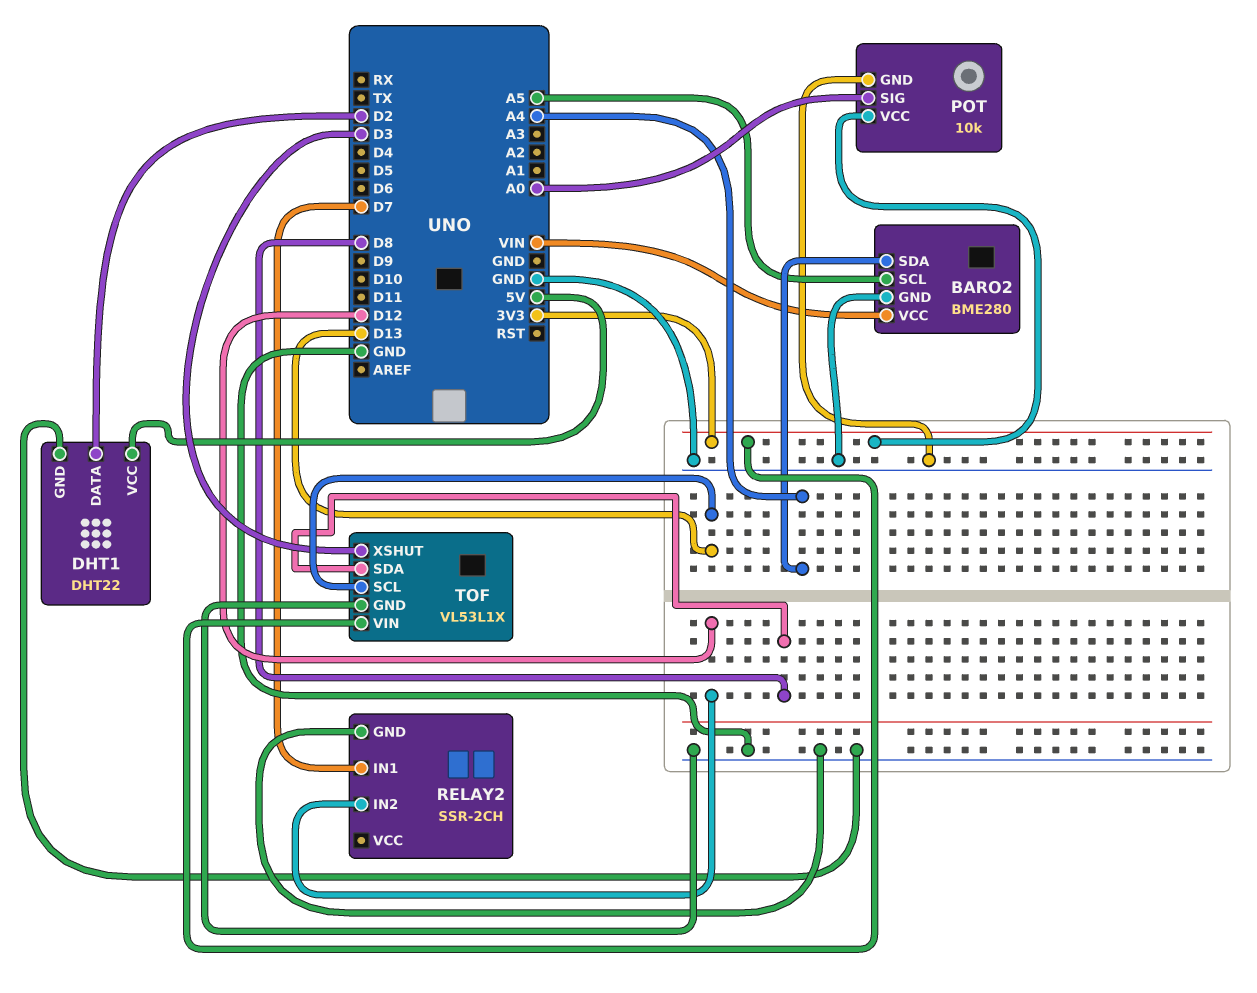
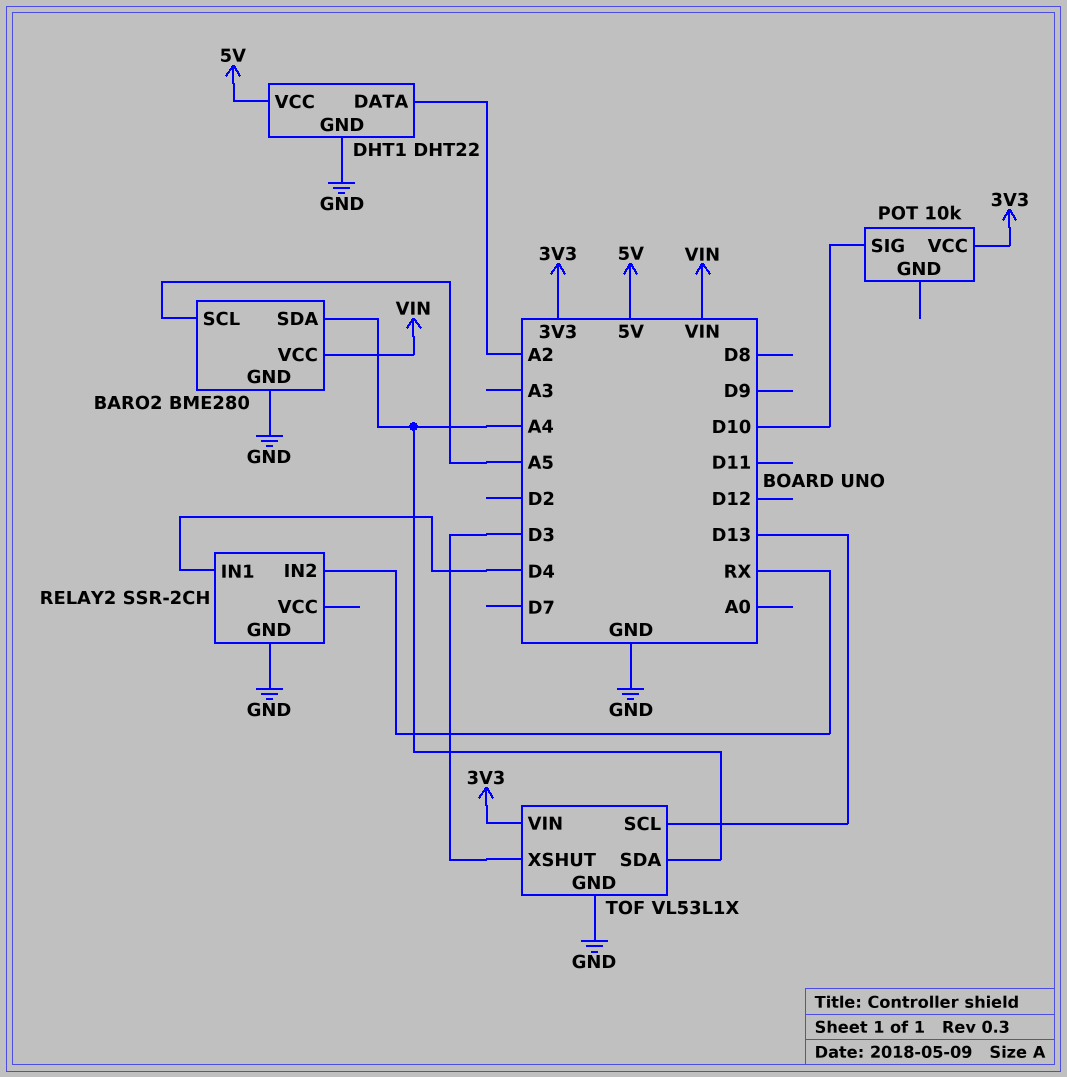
DHT1 pin DATA: D2 -> A2
POT pin GND: GND -> none
POT pin SIG: A0 -> D10
RELAY2 pin IN1: D7 -> D4
RELAY2 pin IN2: D12 -> RX
TOF pin SDA: D8 -> A4

